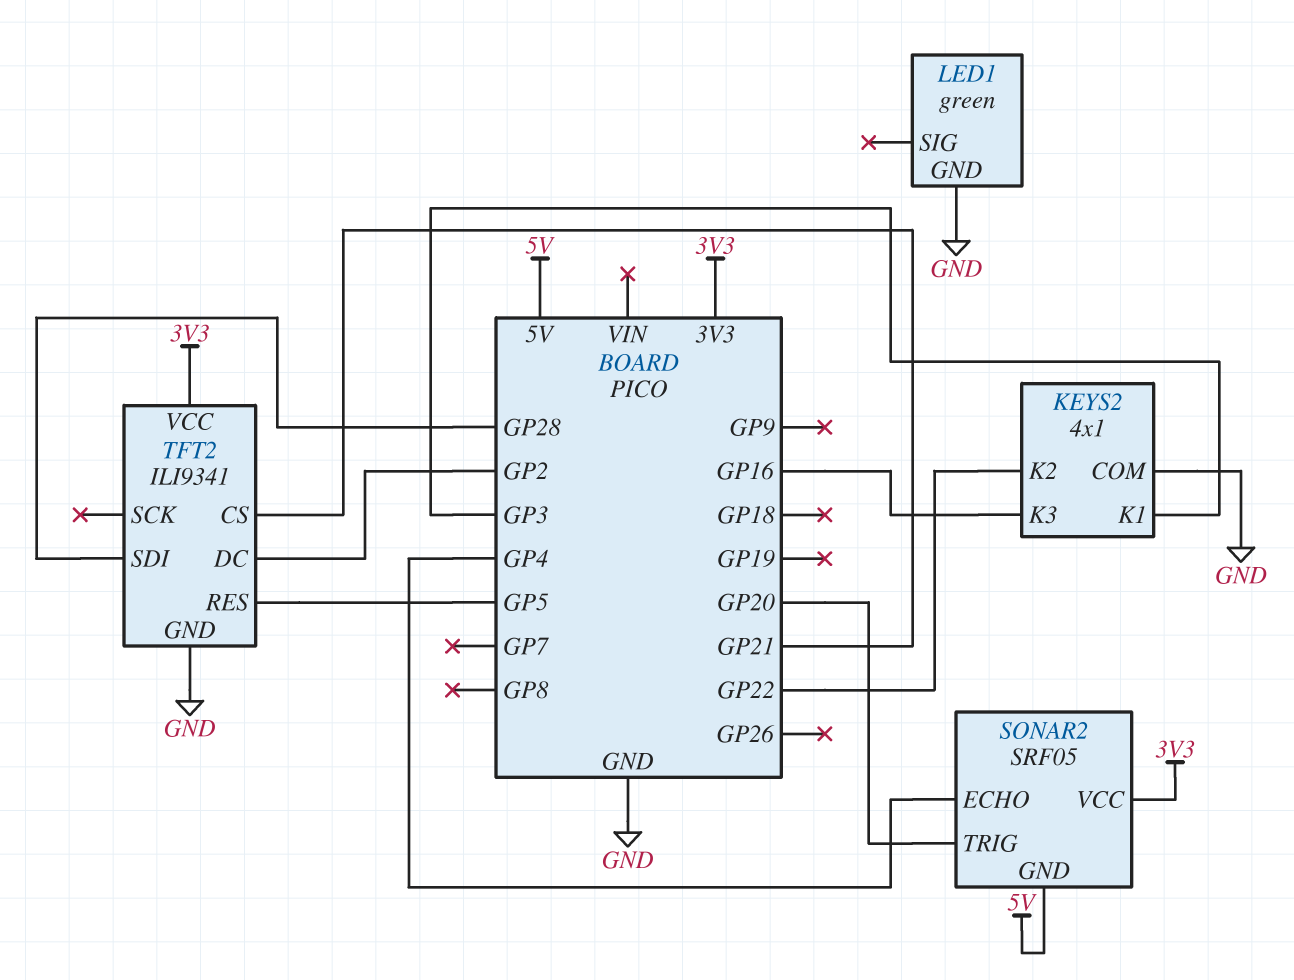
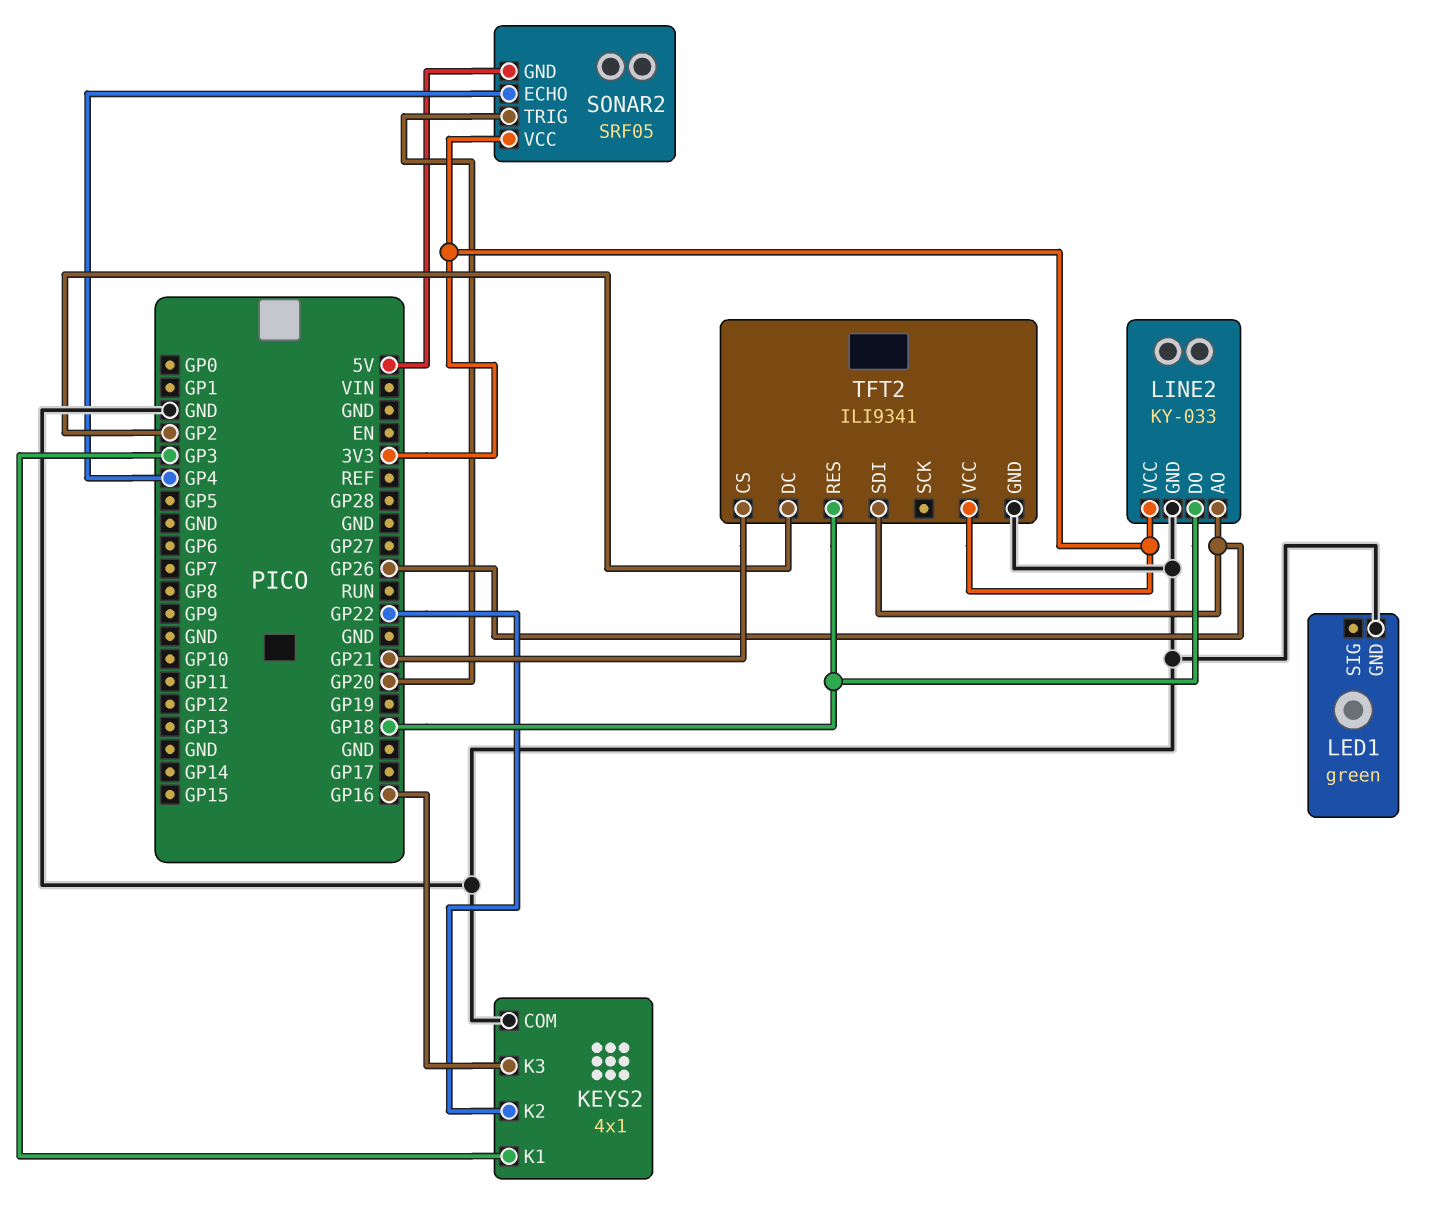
LINE2: none -> KY-033
LINE2 pin AO: none -> GP26
LINE2 pin DO: none -> GP18
LINE2 pin GND: none -> GND
LINE2 pin VCC: none -> 3V3
TFT2 pin RES: GP5 -> GP18
TFT2 pin SDI: GP28 -> GP26

